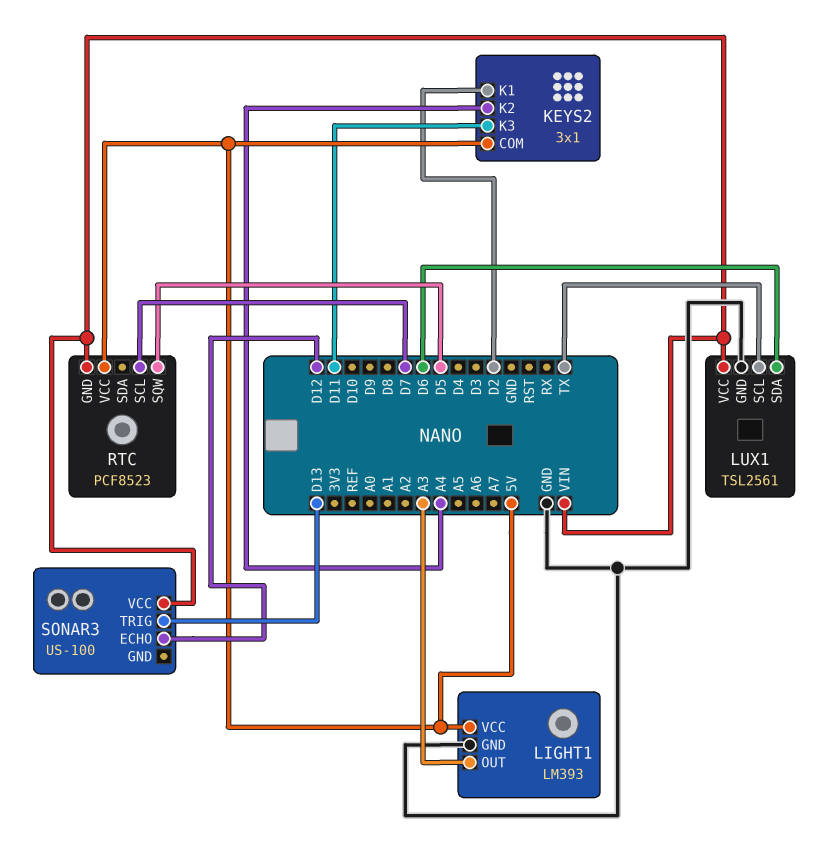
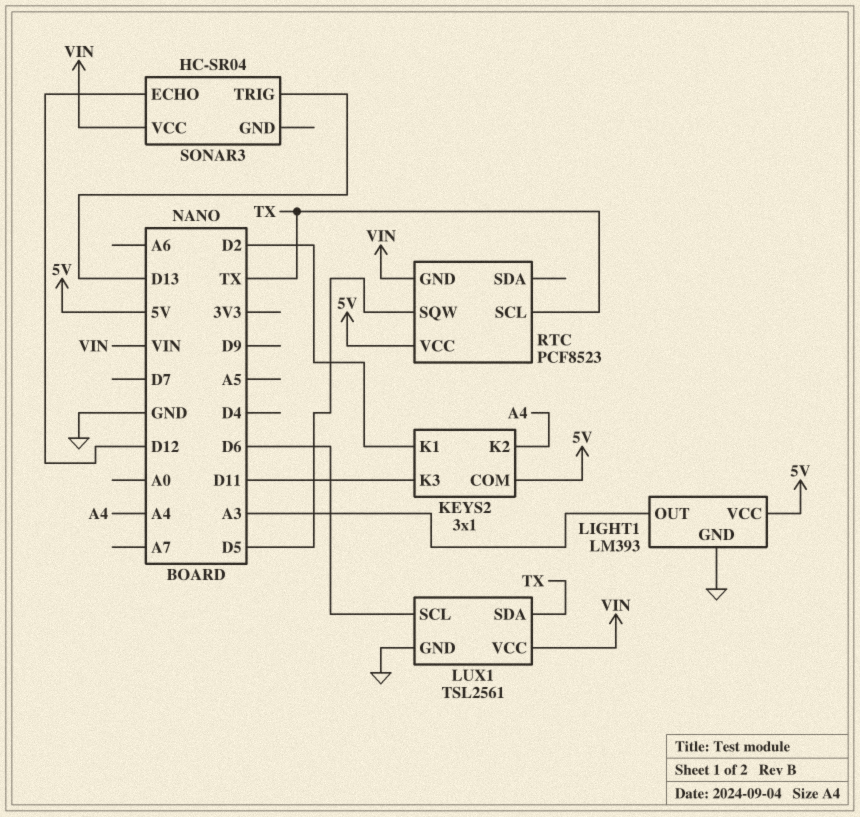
LUX1 pin SCL: TX -> D6
LUX1 pin SDA: D6 -> TX
RTC pin SCL: D7 -> TX
SONAR3: US-100 -> HC-SR04

